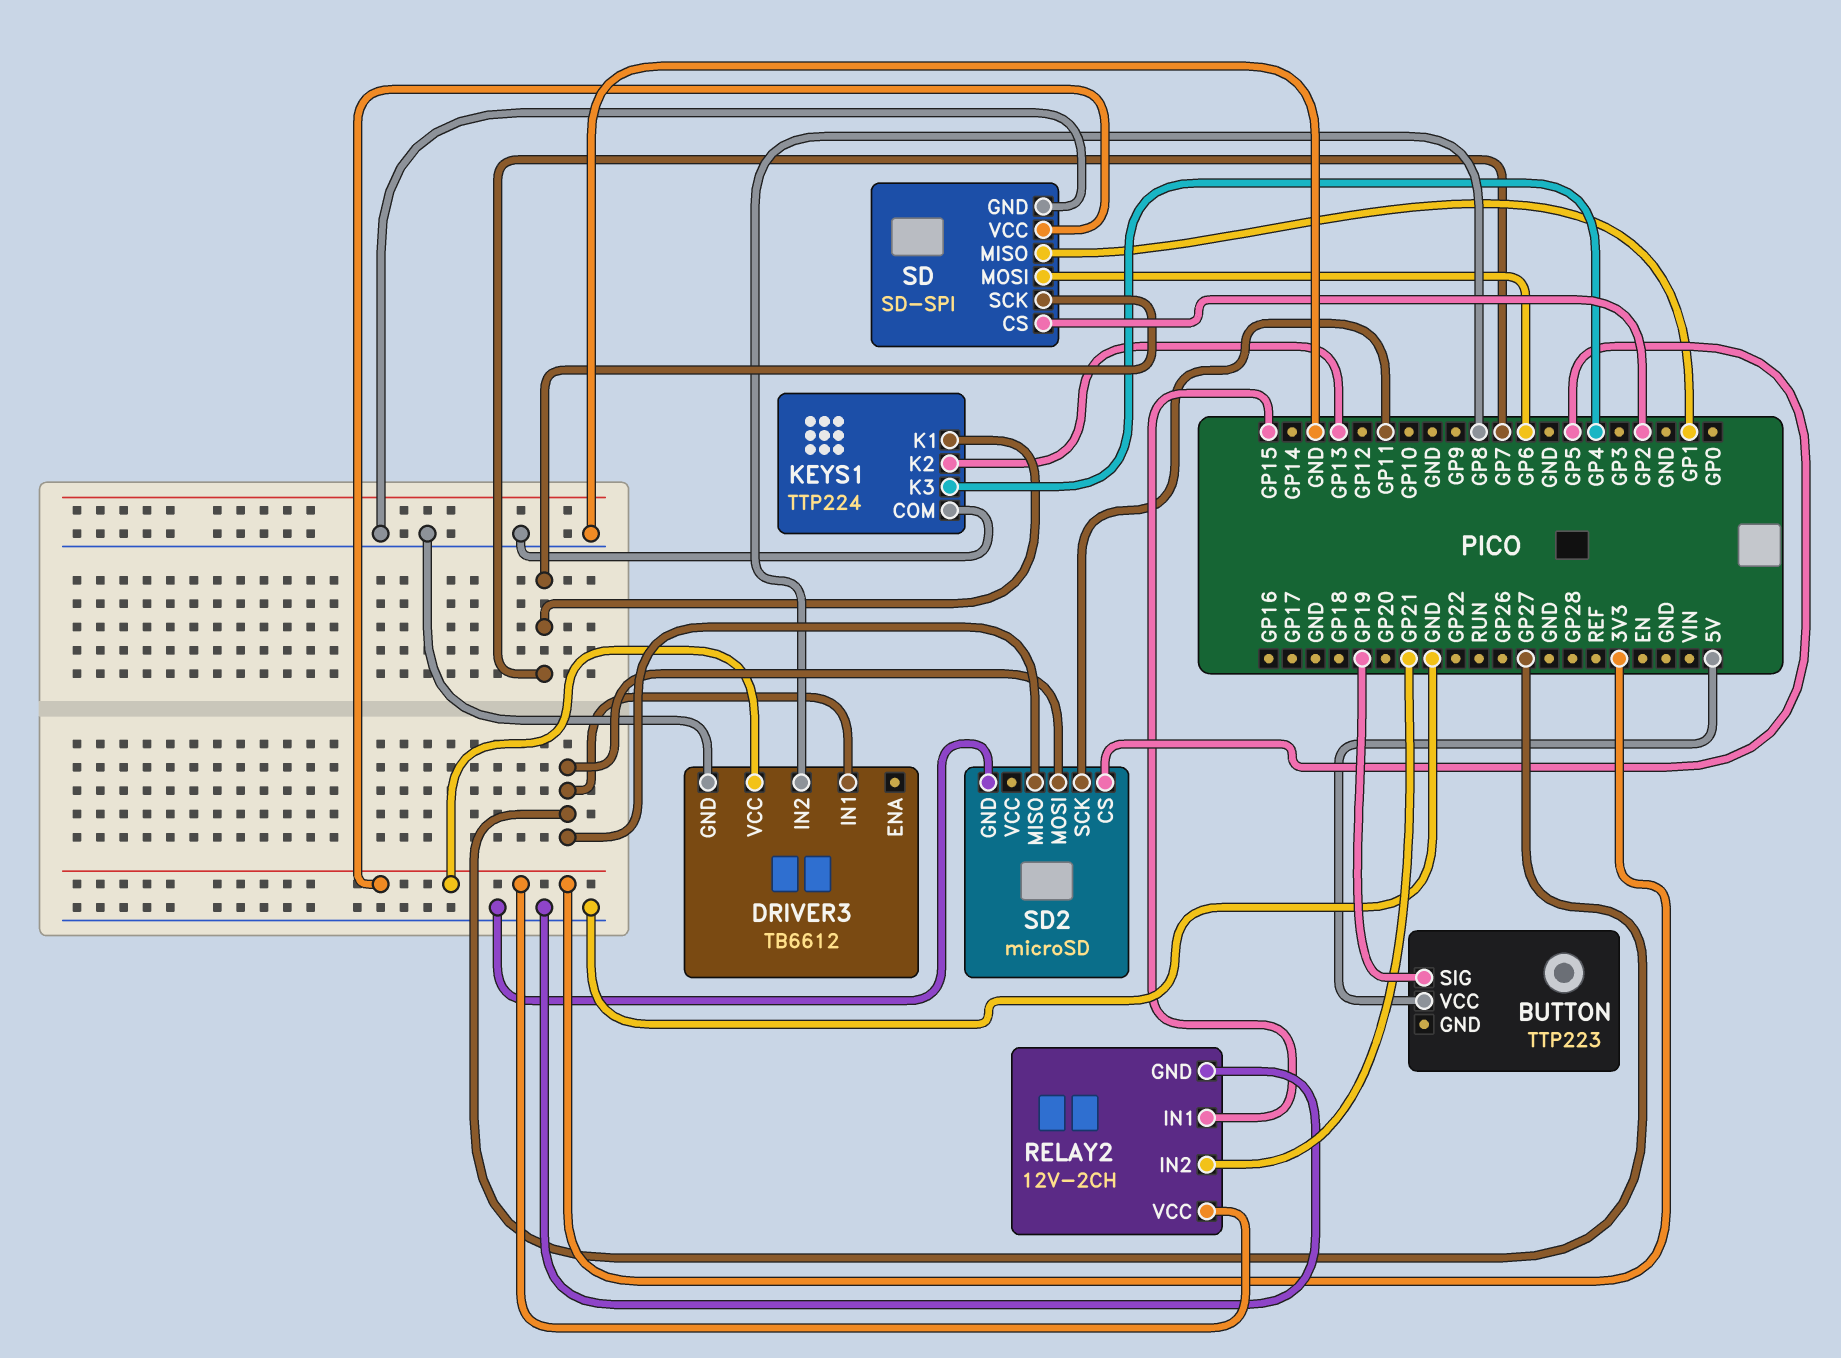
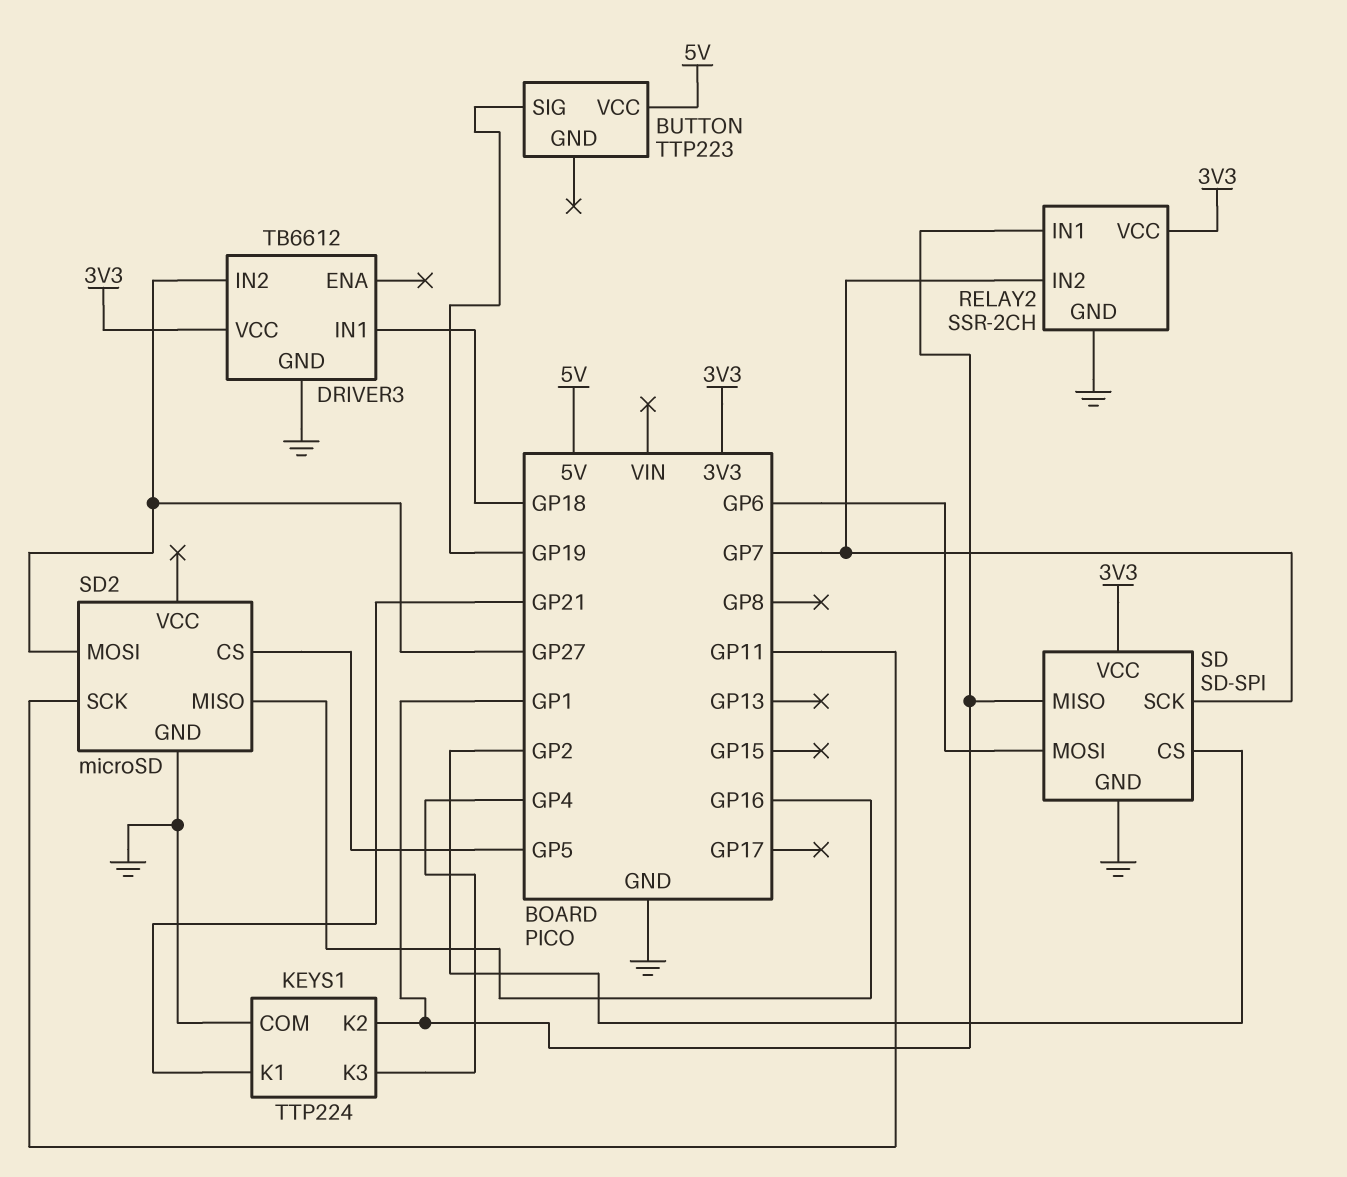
DRIVER3 pin IN1: GP27 -> GP18
DRIVER3 pin IN2: GP8 -> GP27
KEYS1 pin K1: GP7 -> GP21
KEYS1 pin K2: GP13 -> GP1
RELAY2: 12V-2CH -> SSR-2CH
RELAY2 pin IN1: GP15 -> GP1
RELAY2 pin IN2: GP21 -> GP7
SD2 pin MISO: GP27 -> GP16

